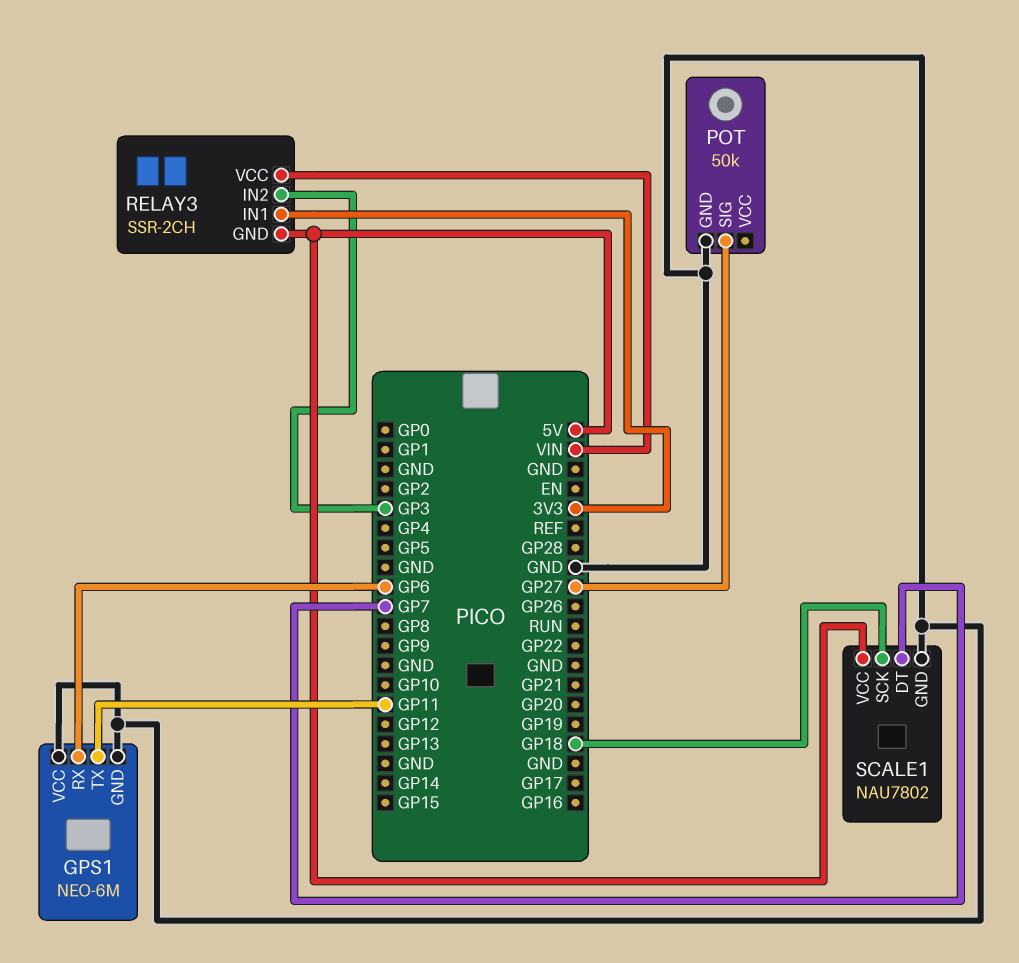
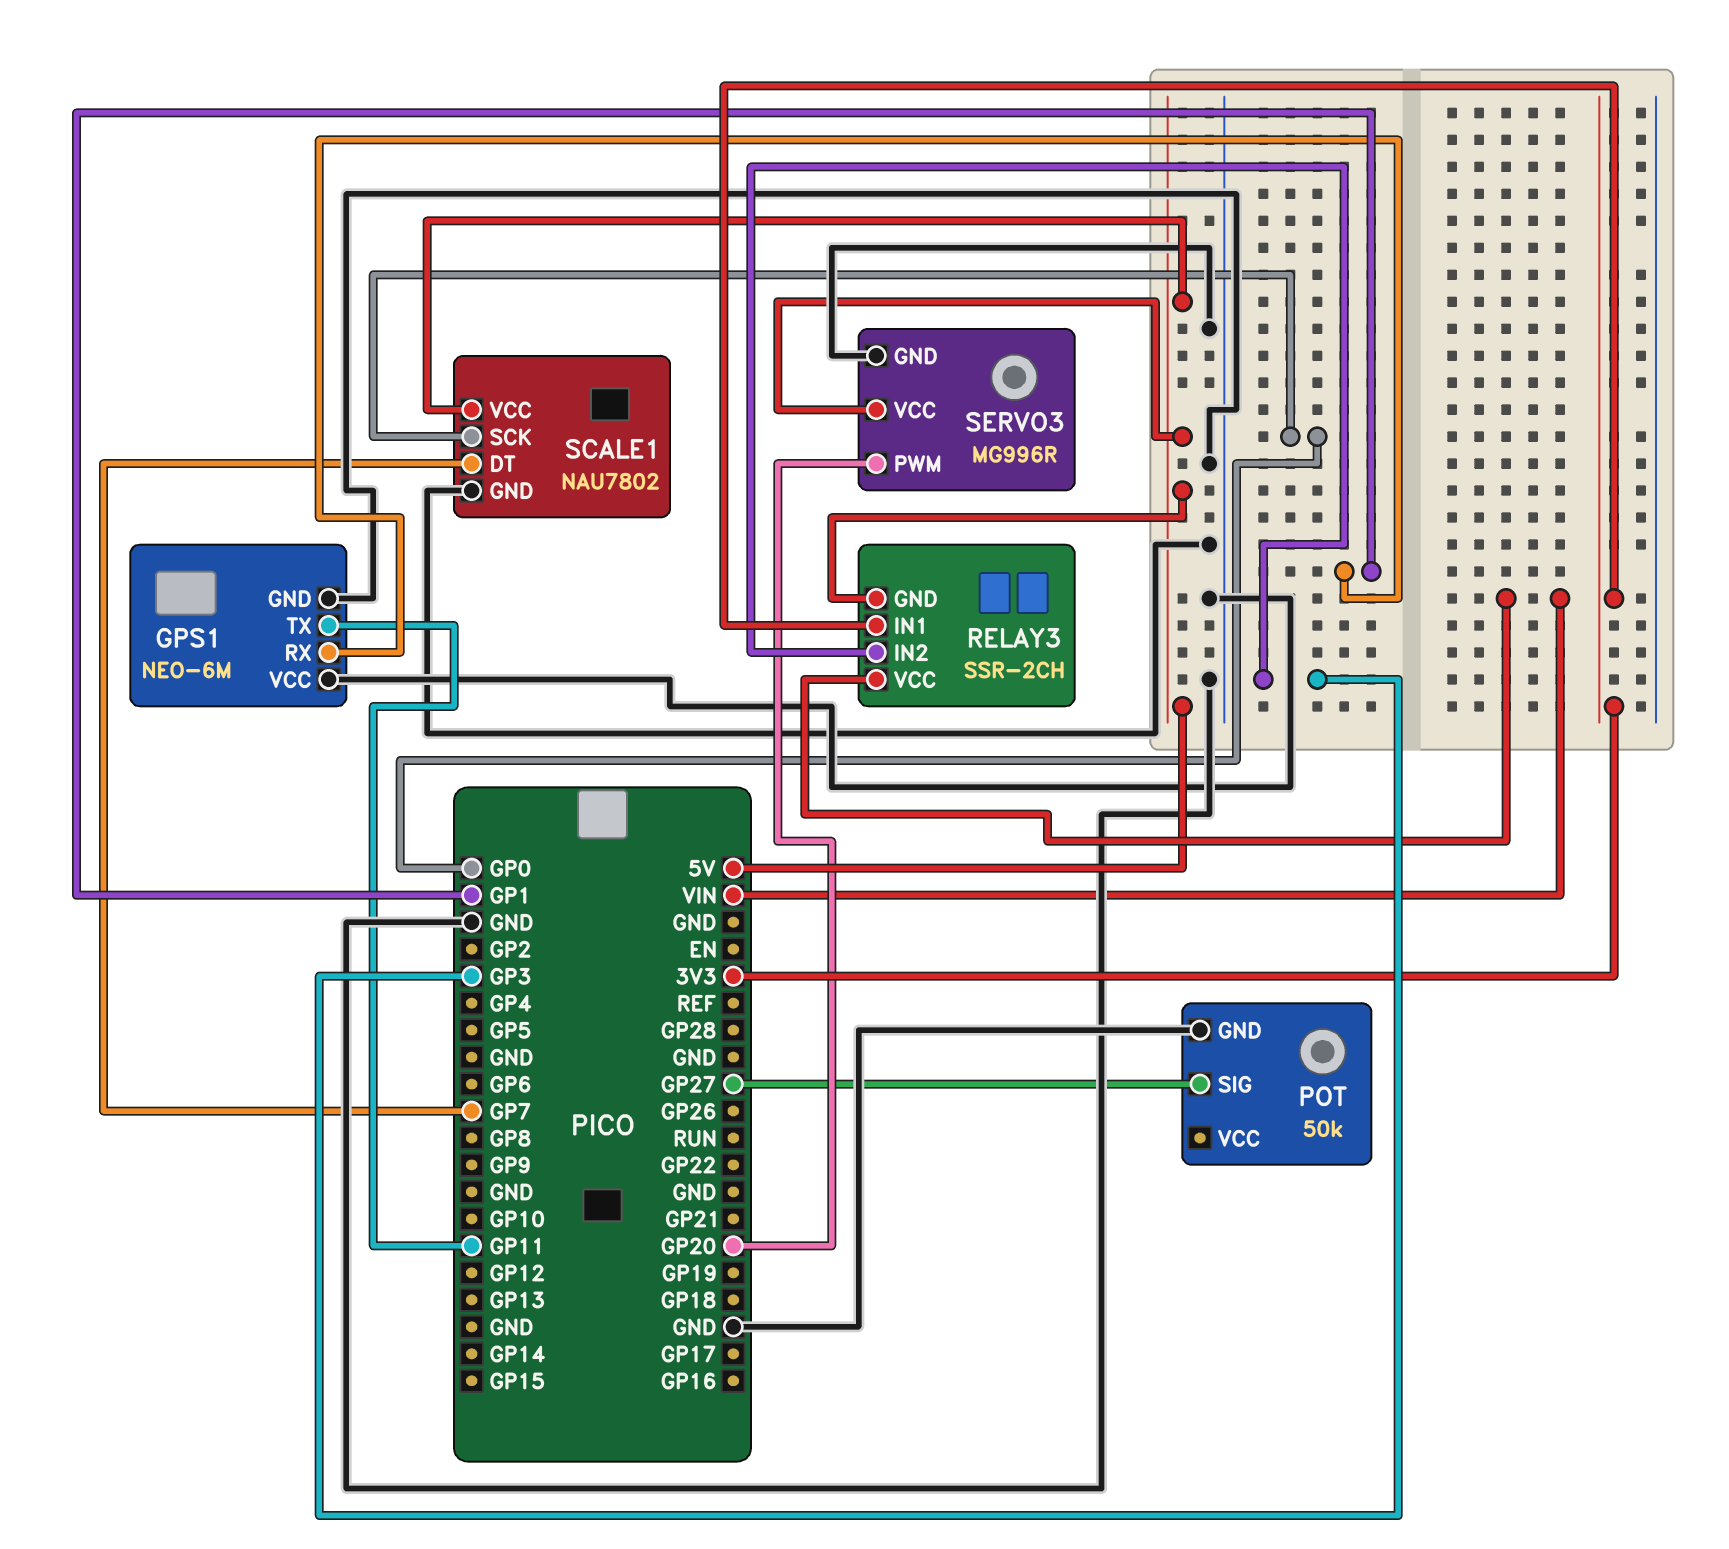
GPS1 pin RX: GP6 -> GP1
SCALE1 pin SCK: GP18 -> GP0
SERVO3: none -> MG996R
SERVO3 pin GND: none -> GND
SERVO3 pin PWM: none -> GP20
SERVO3 pin VCC: none -> 5V

